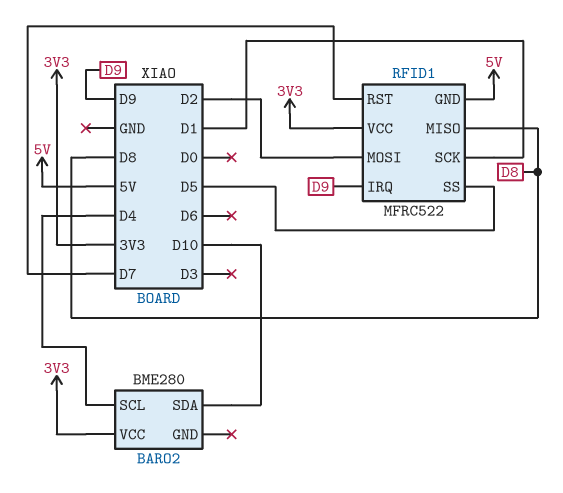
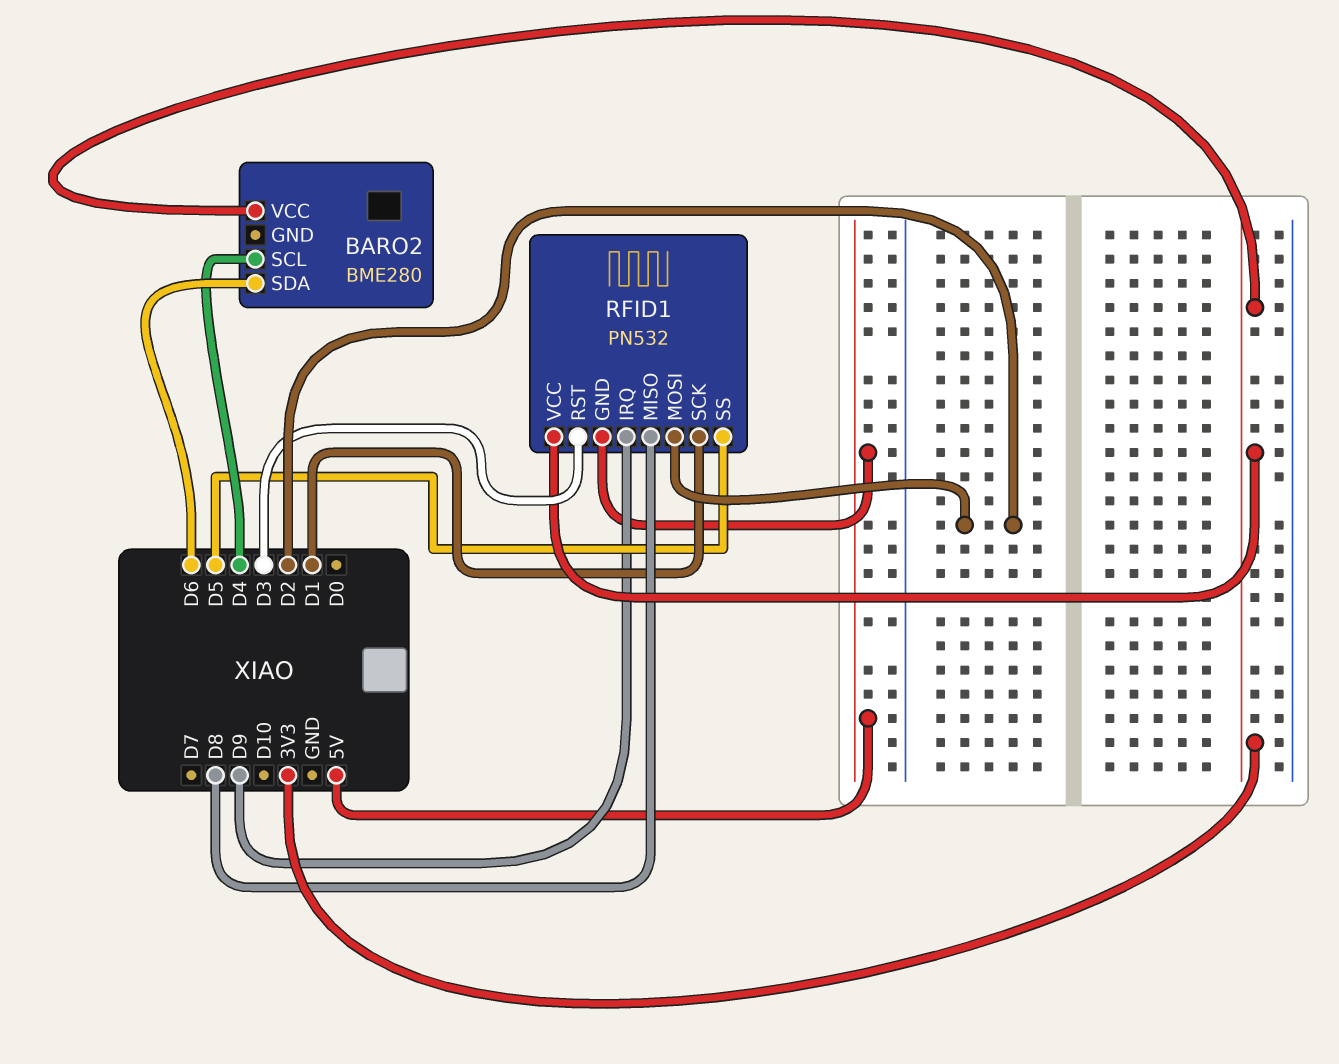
BARO2 pin SDA: D10 -> D6
RFID1: MFRC522 -> PN532
RFID1 pin RST: D7 -> D3

